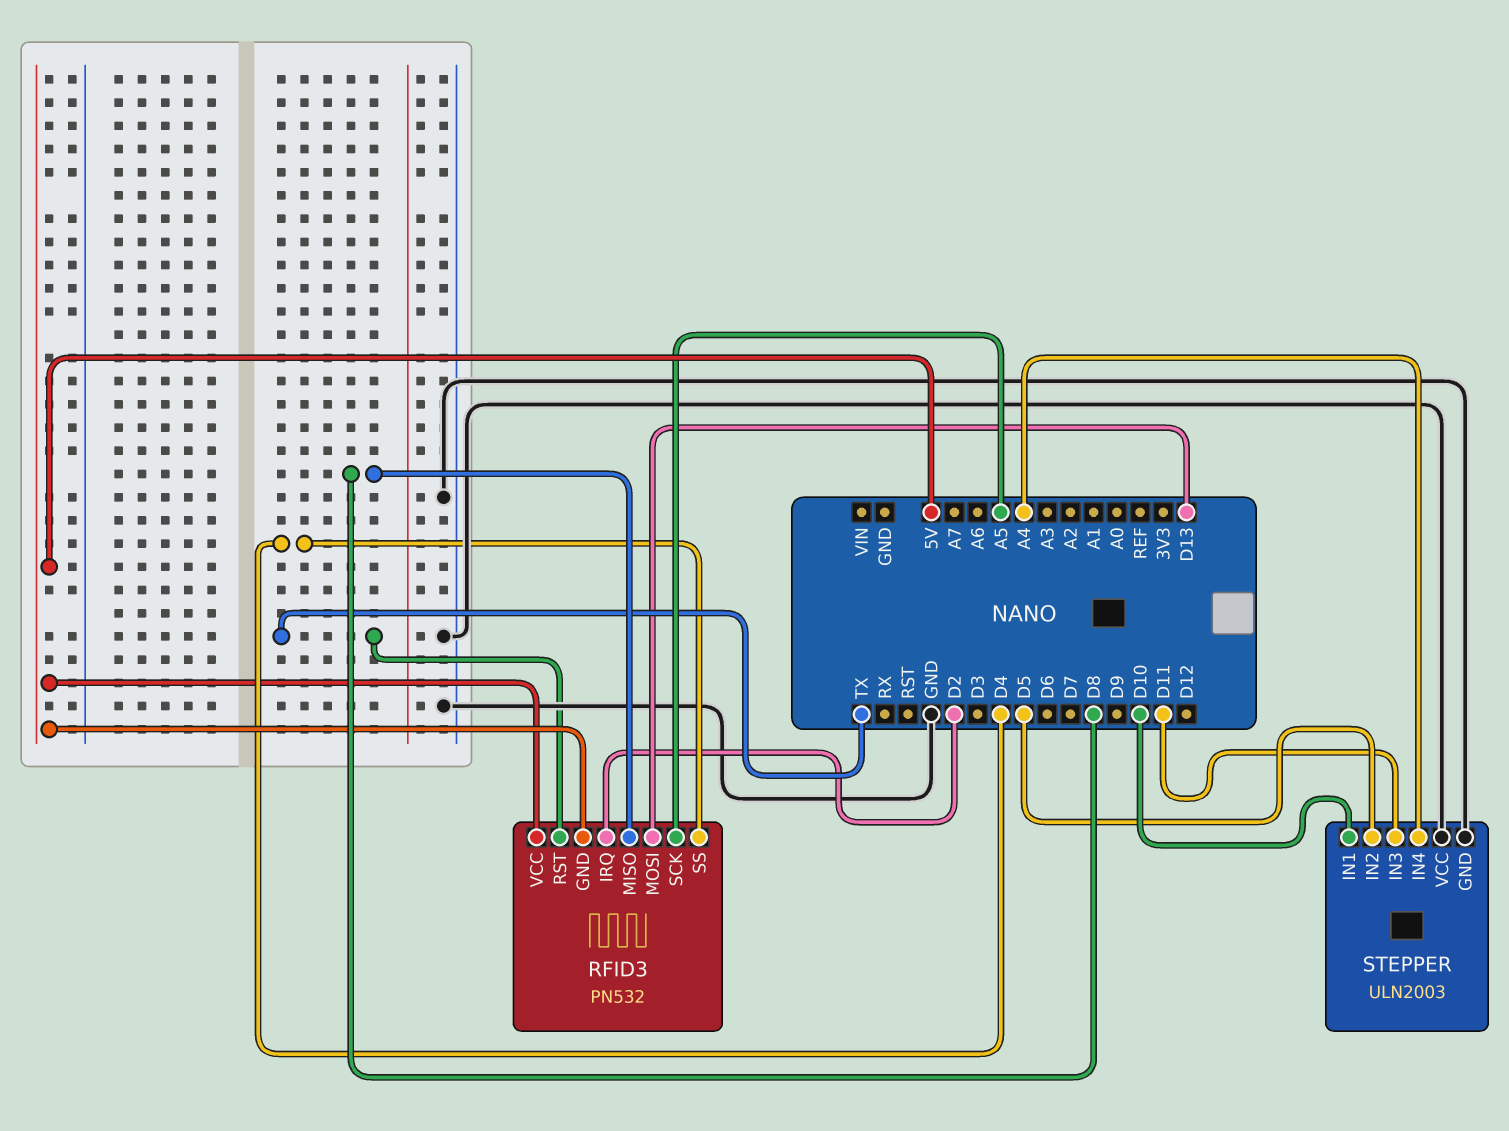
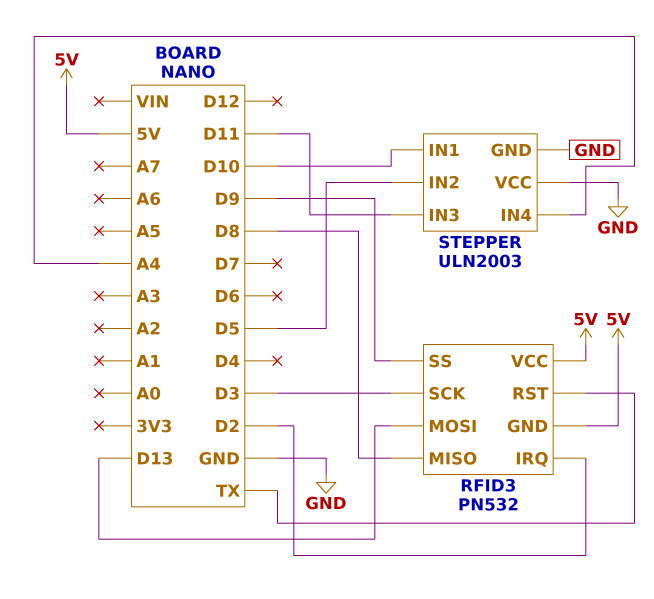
RFID3 pin SCK: A5 -> D3
RFID3 pin SS: D4 -> D9

